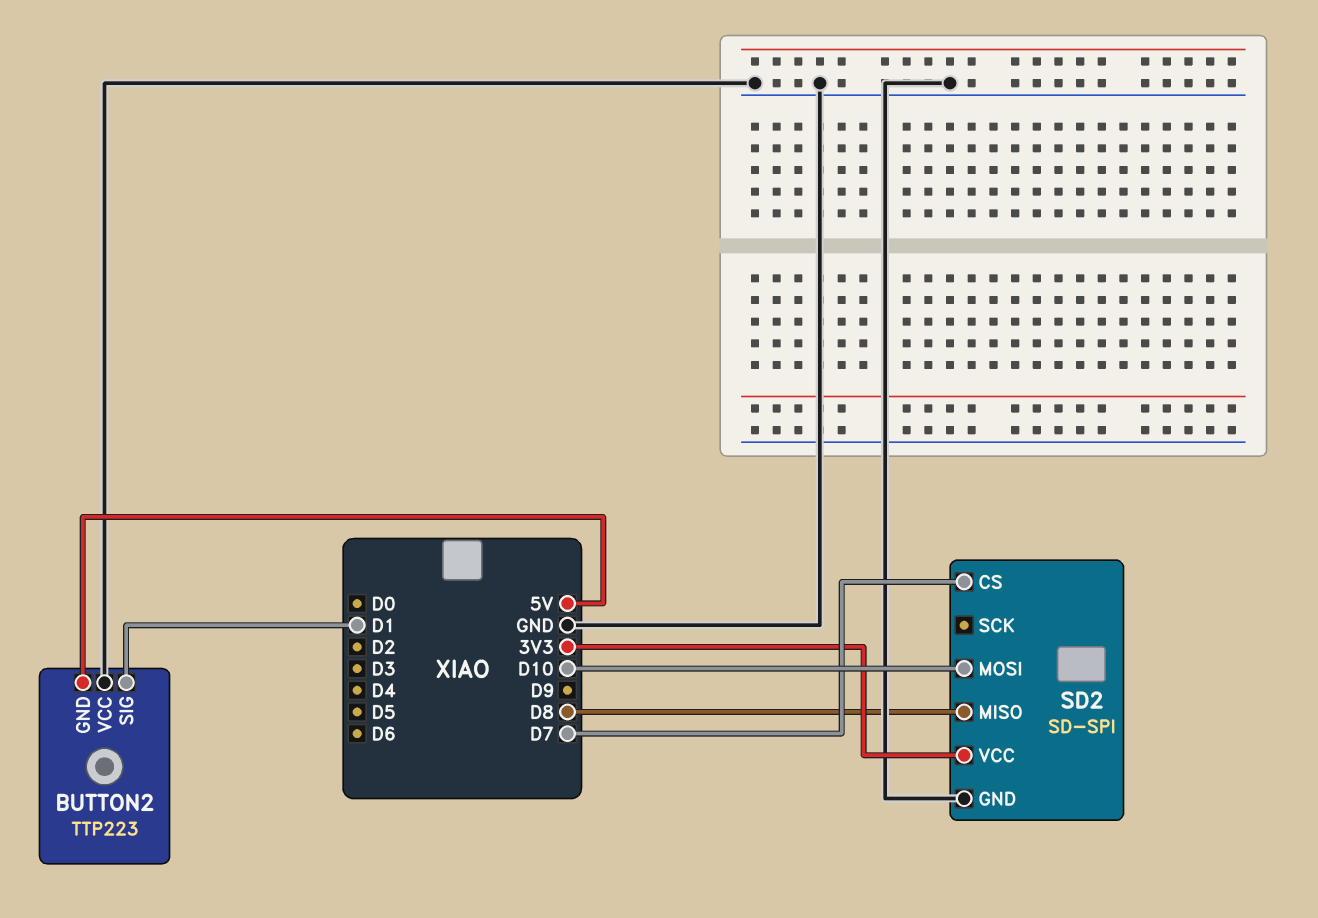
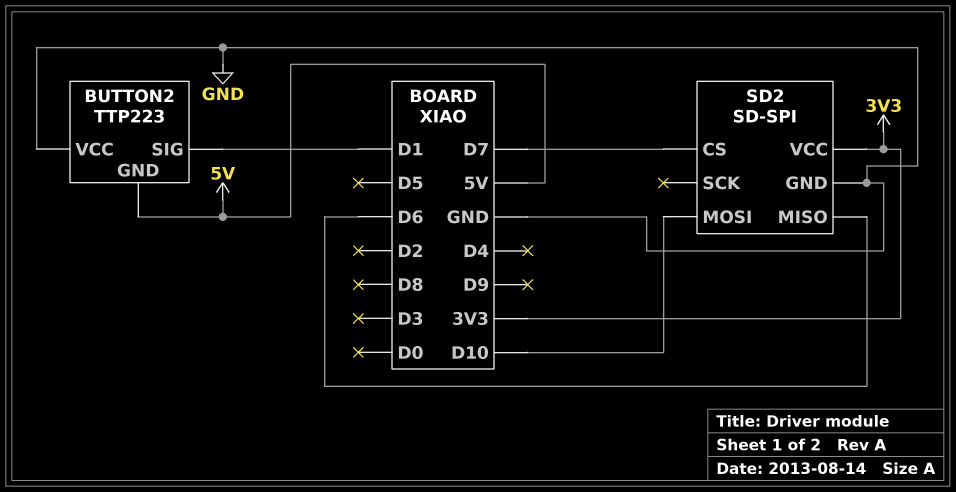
SD2 pin MISO: D8 -> D6

